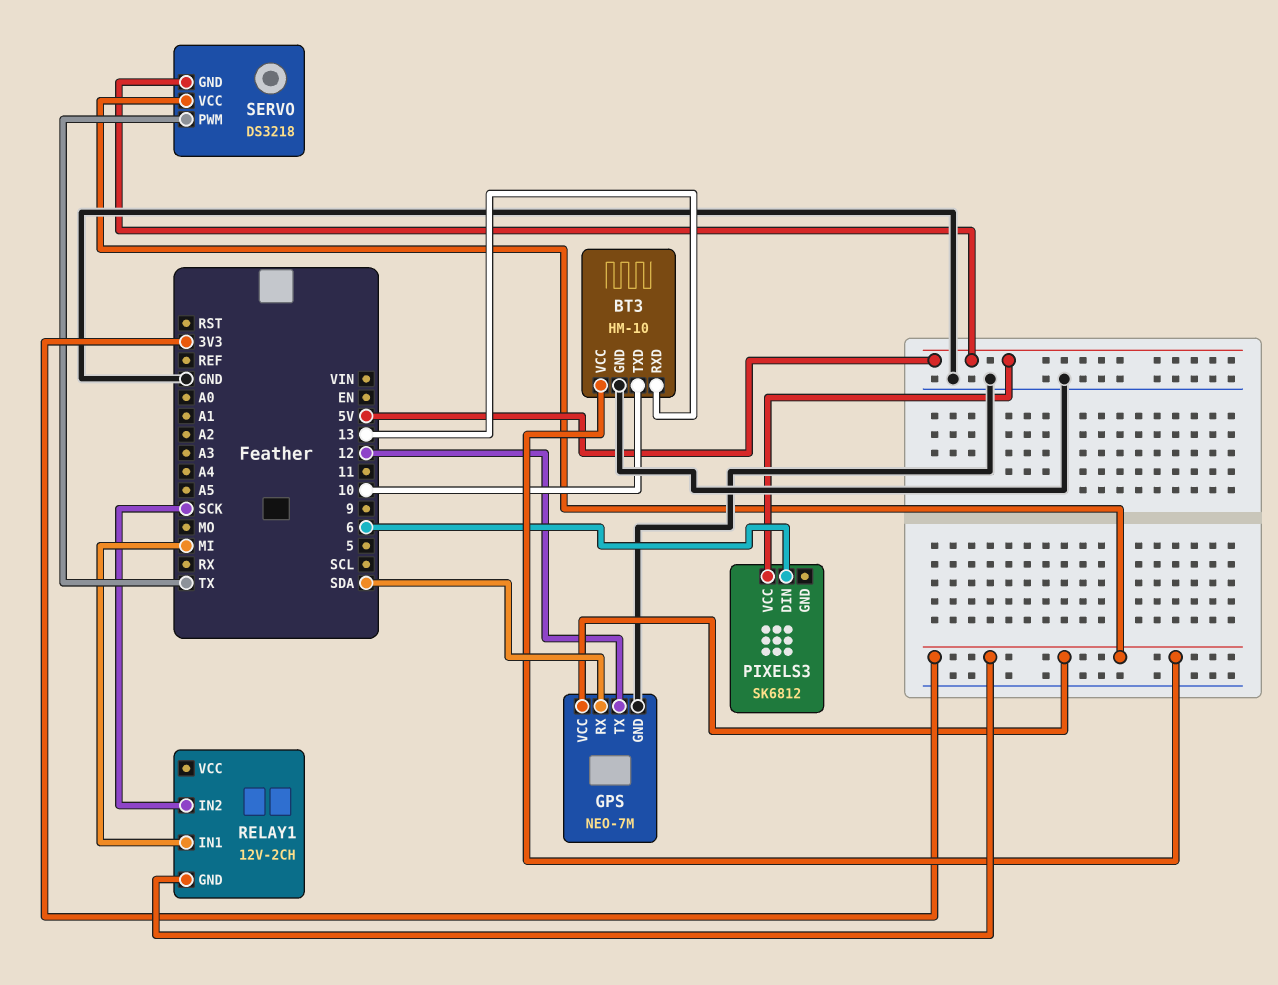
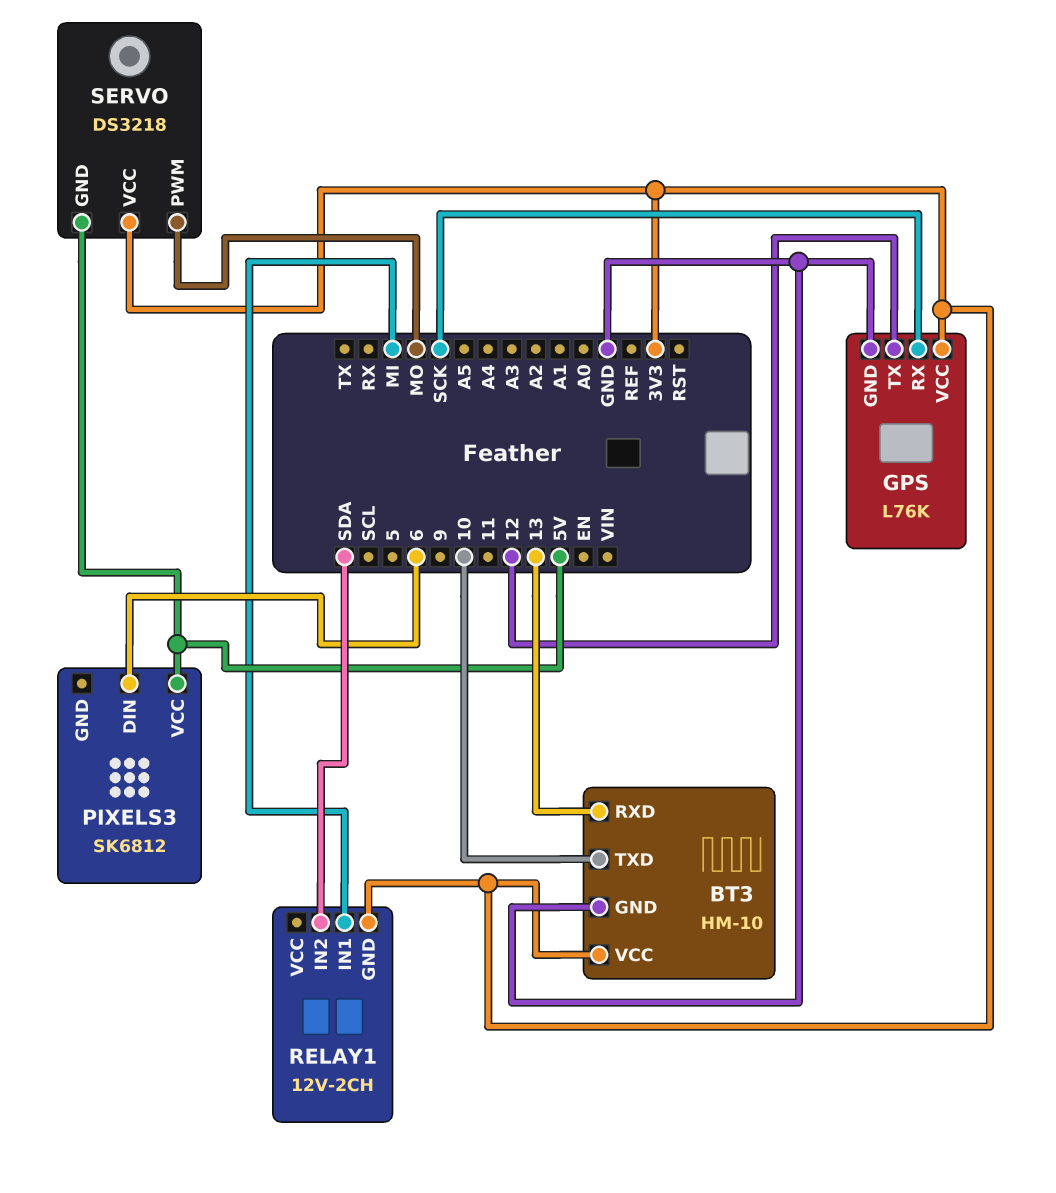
GPS: NEO-7M -> L76K
GPS pin RX: SDA -> SCK
RELAY1 pin IN2: SCK -> SDA
SERVO pin PWM: TX -> MO

